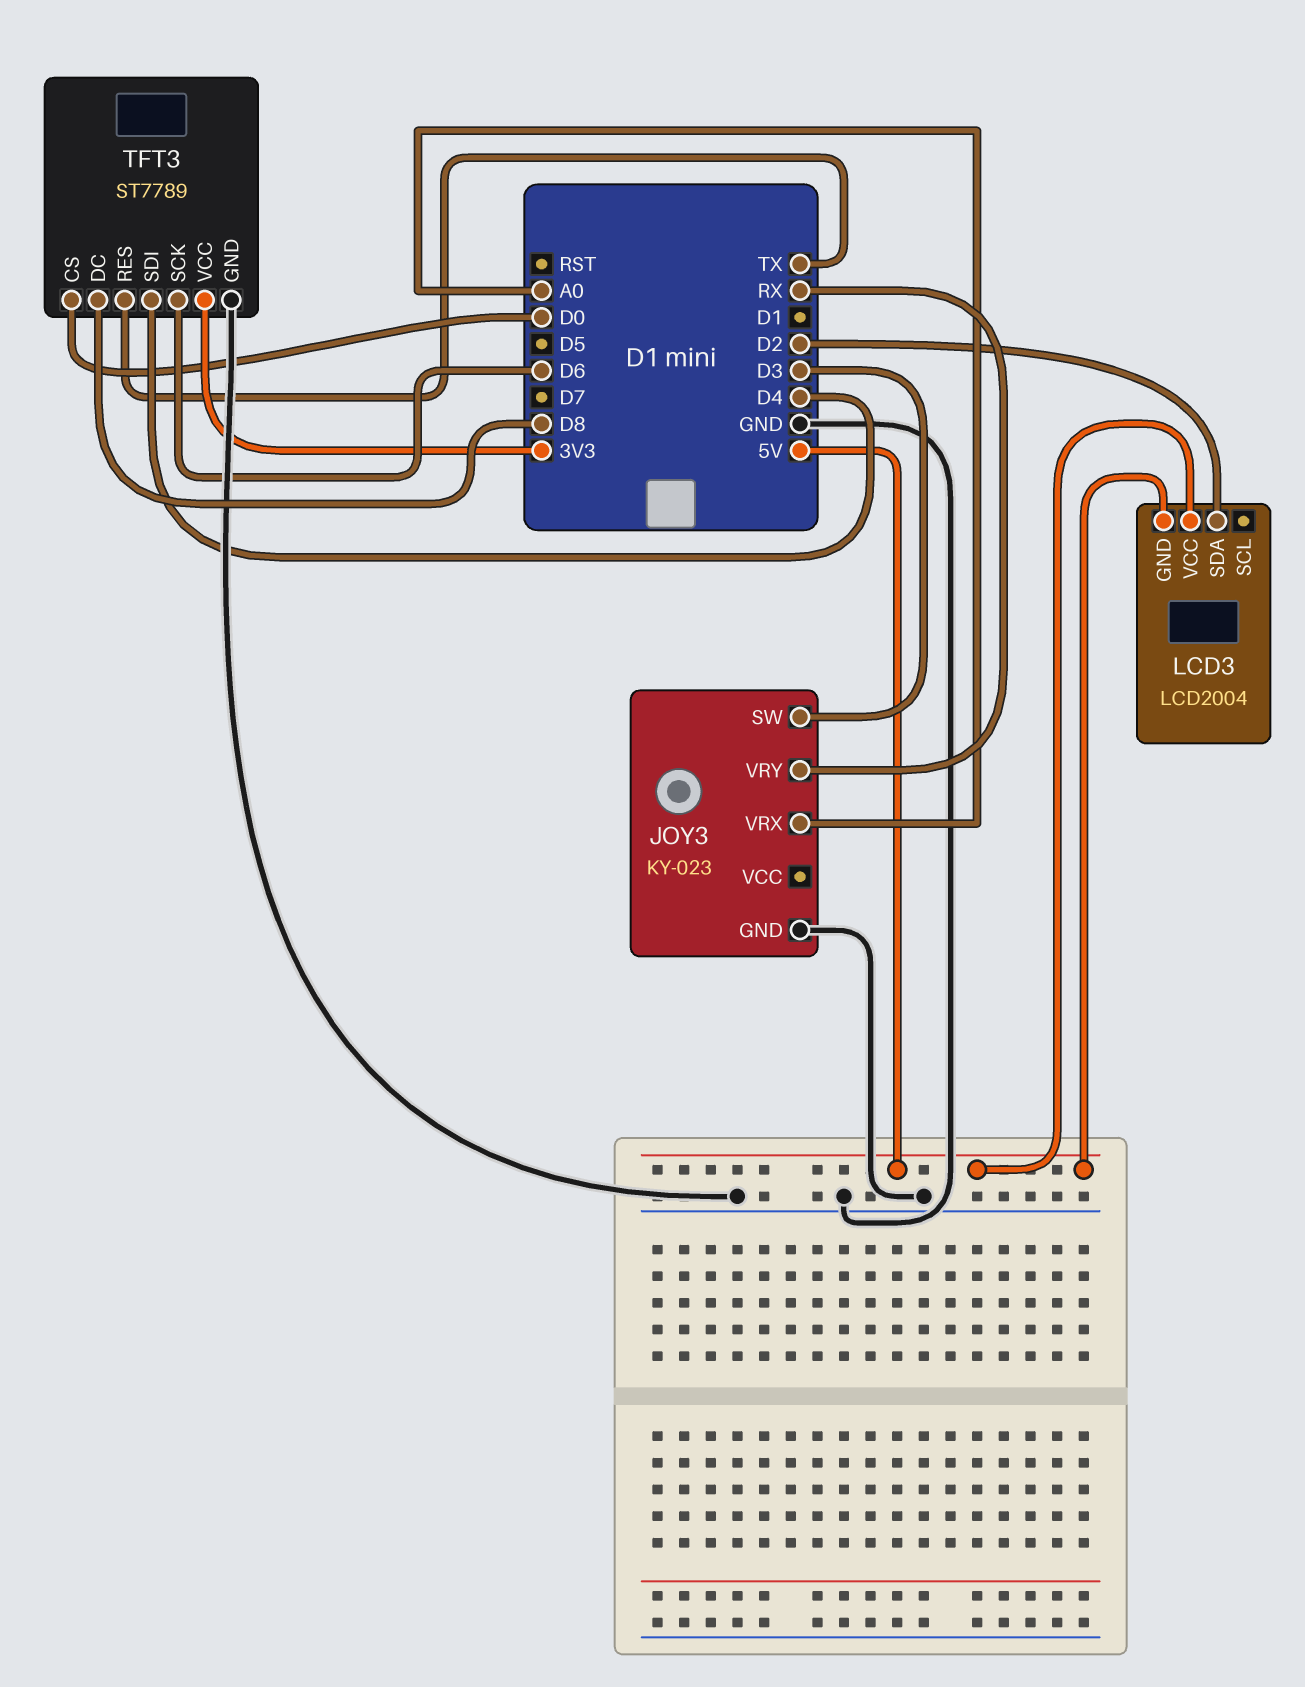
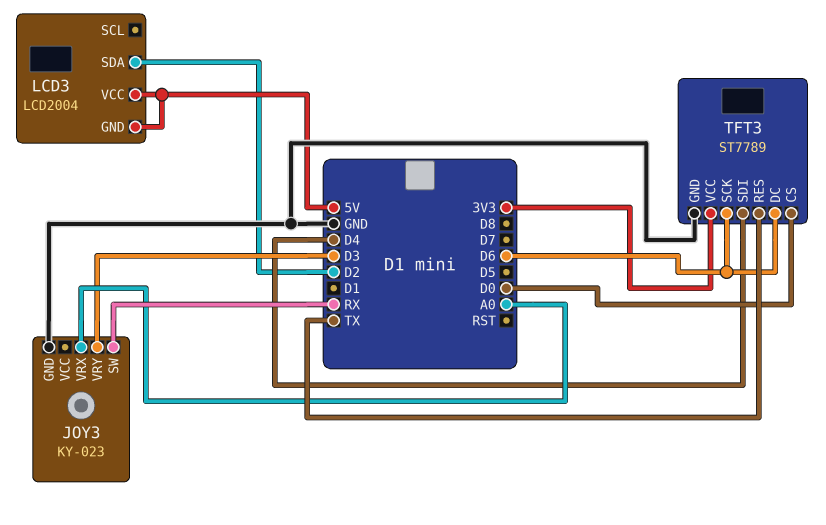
JOY3 pin SW: D3 -> RX
JOY3 pin VRY: RX -> D3
TFT3 pin DC: D8 -> D6

